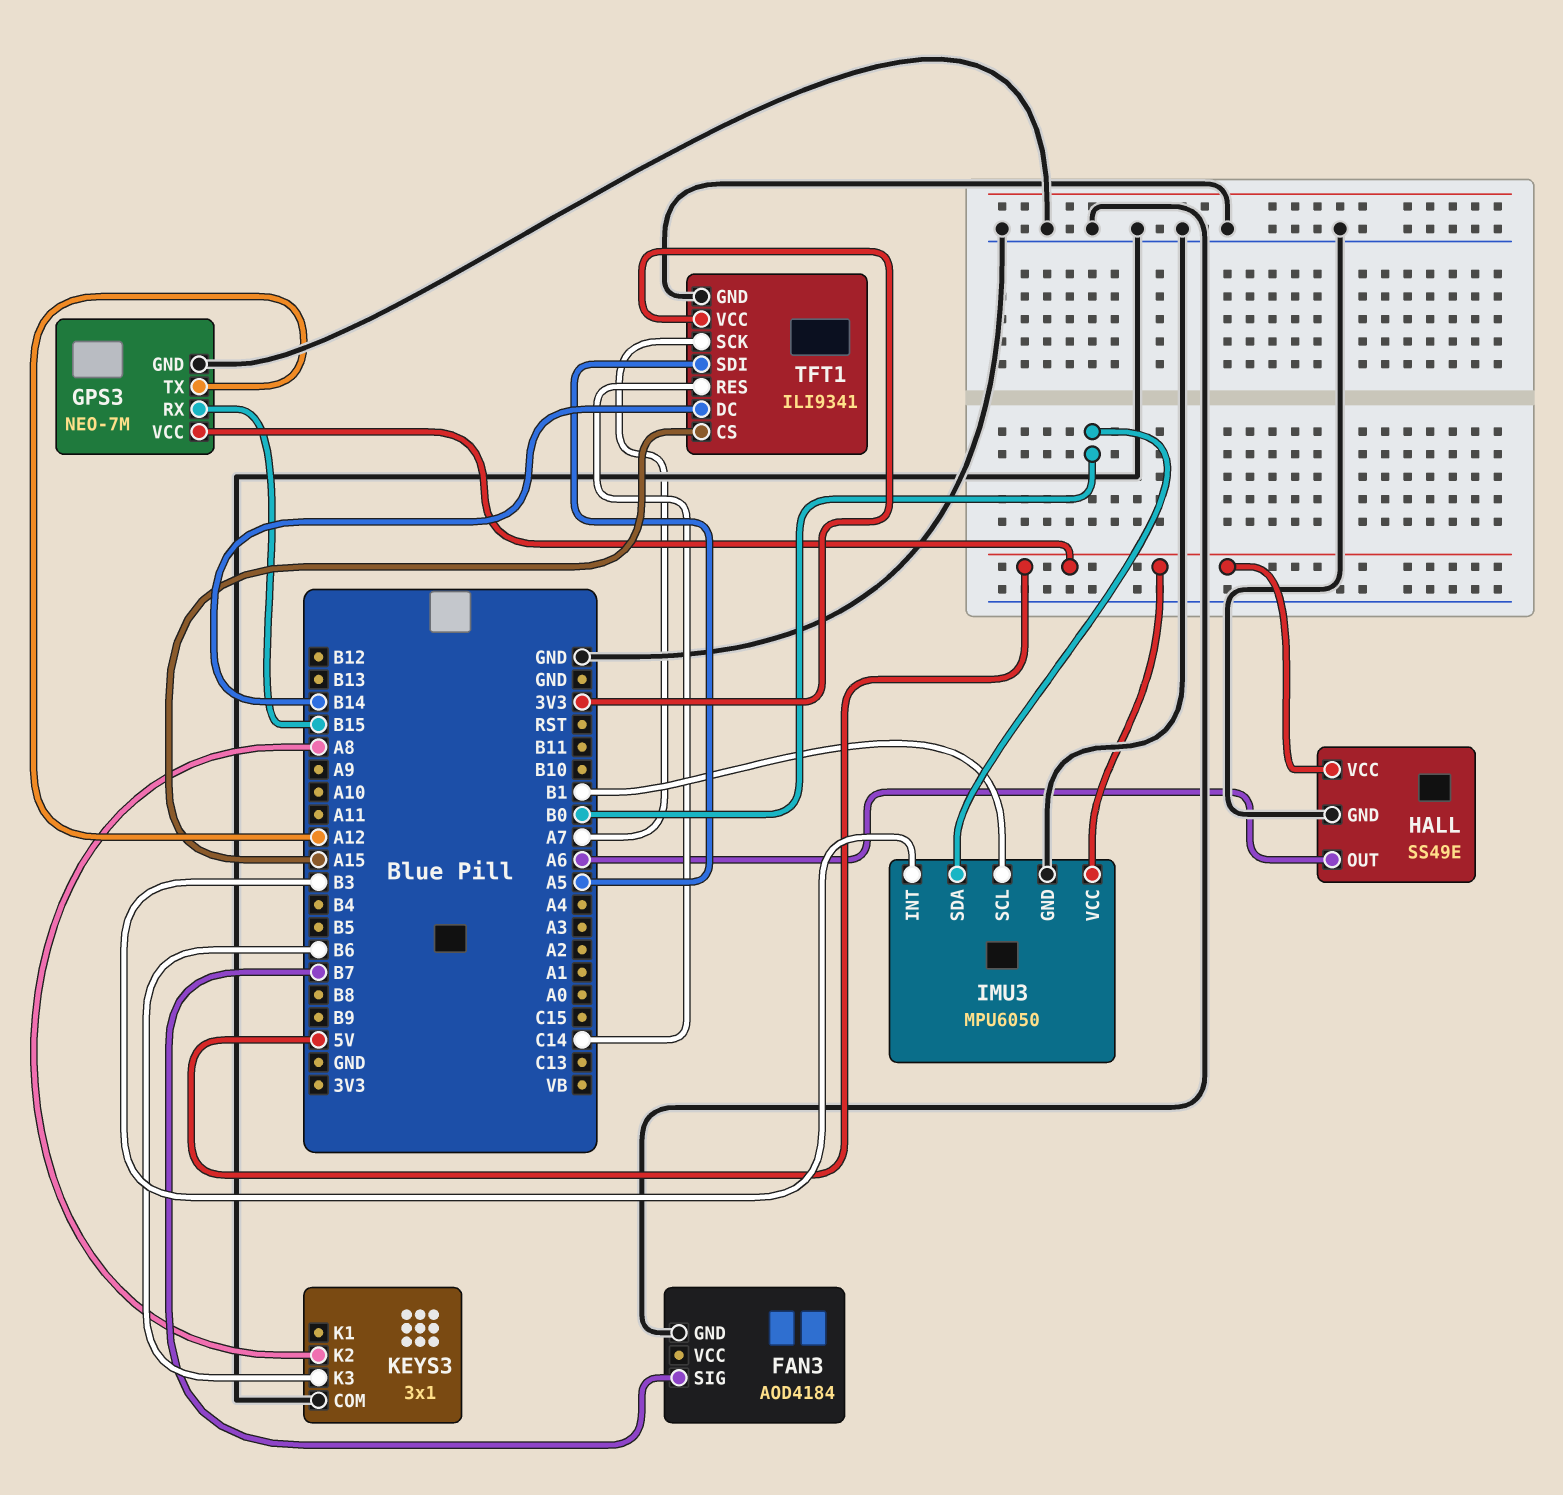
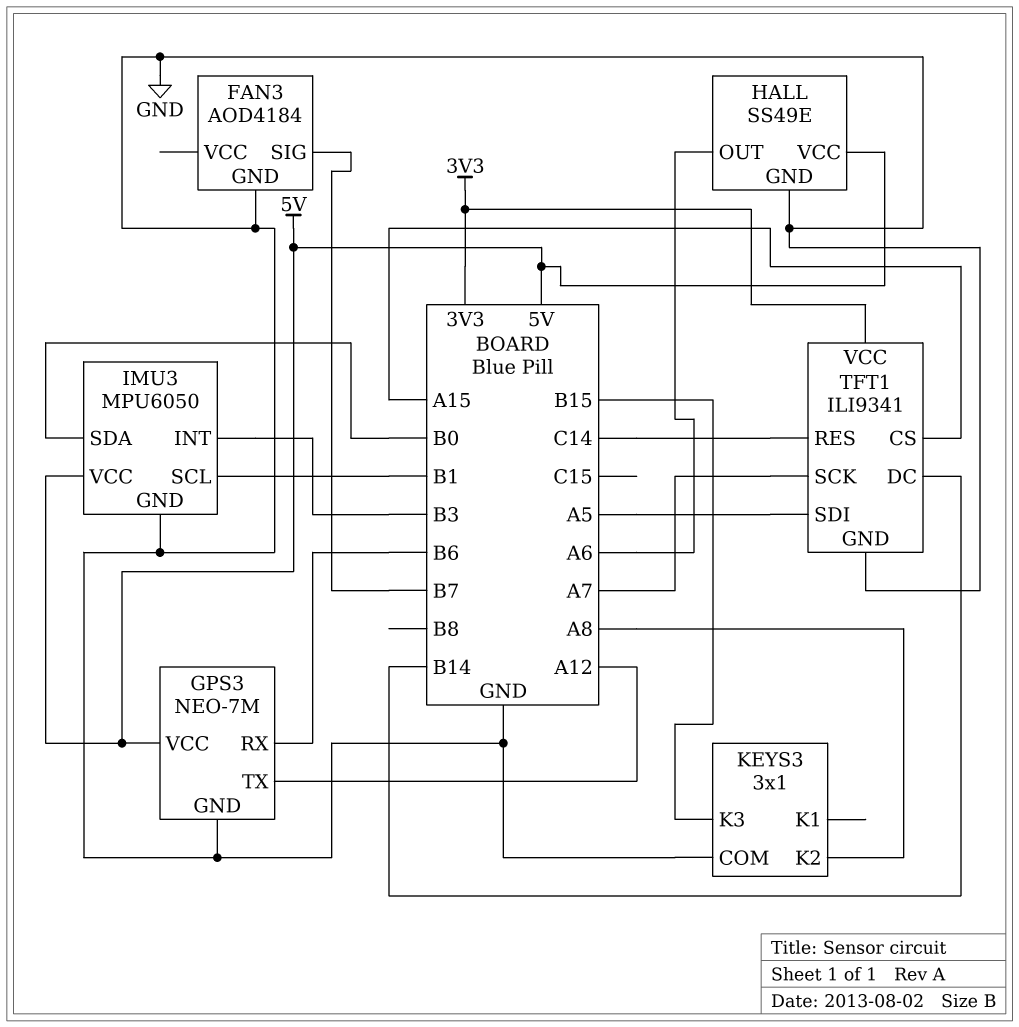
GPS3 pin RX: B15 -> B6
KEYS3 pin K3: B6 -> B15

